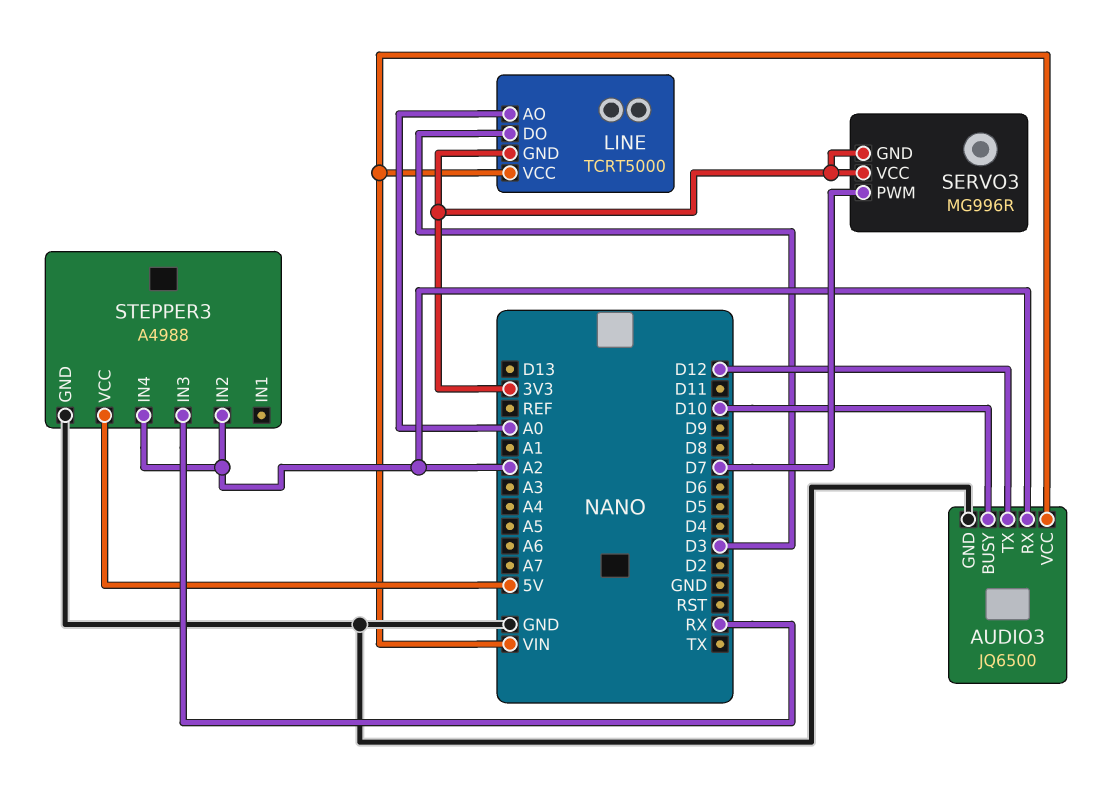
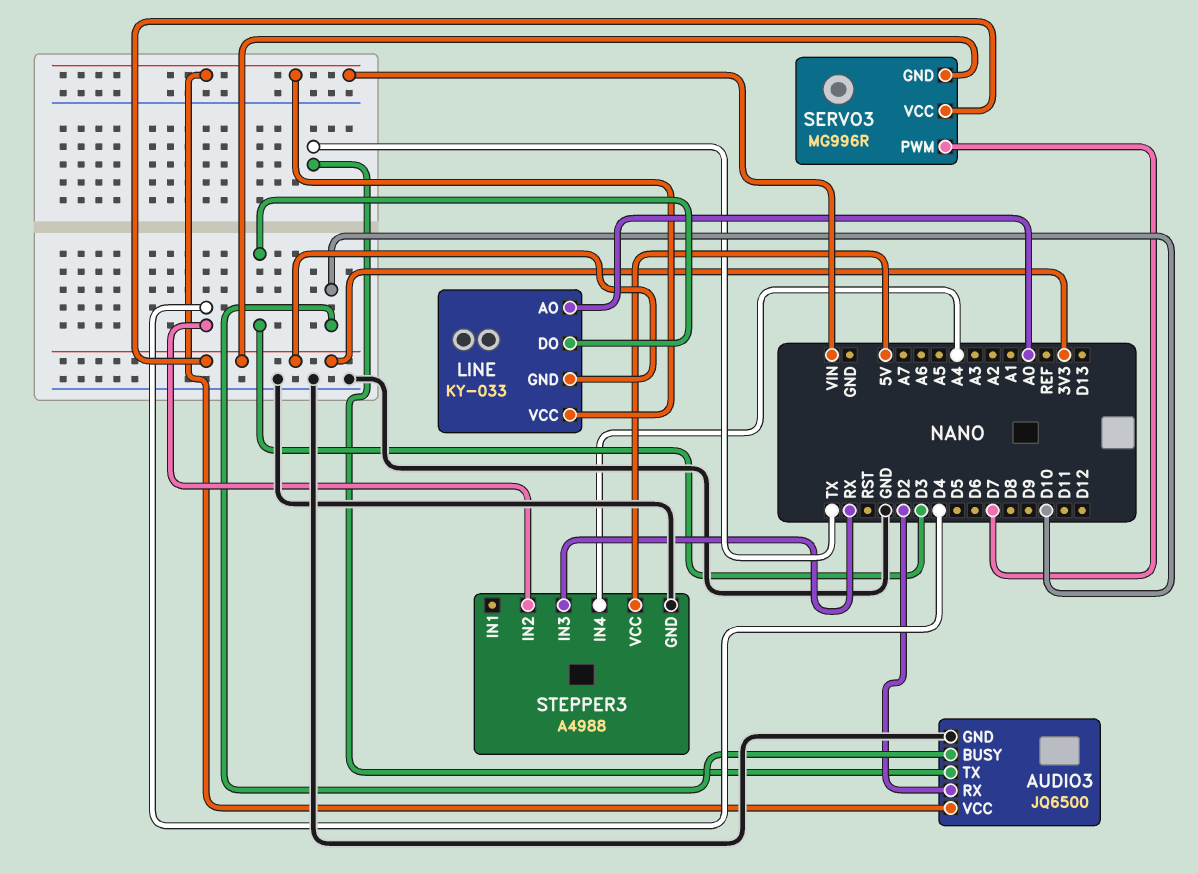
AUDIO3 pin RX: A2 -> D2
AUDIO3 pin TX: D12 -> TX
LINE: TCRT5000 -> KY-033
STEPPER3 pin IN2: A2 -> D4
STEPPER3 pin IN4: A2 -> A4

